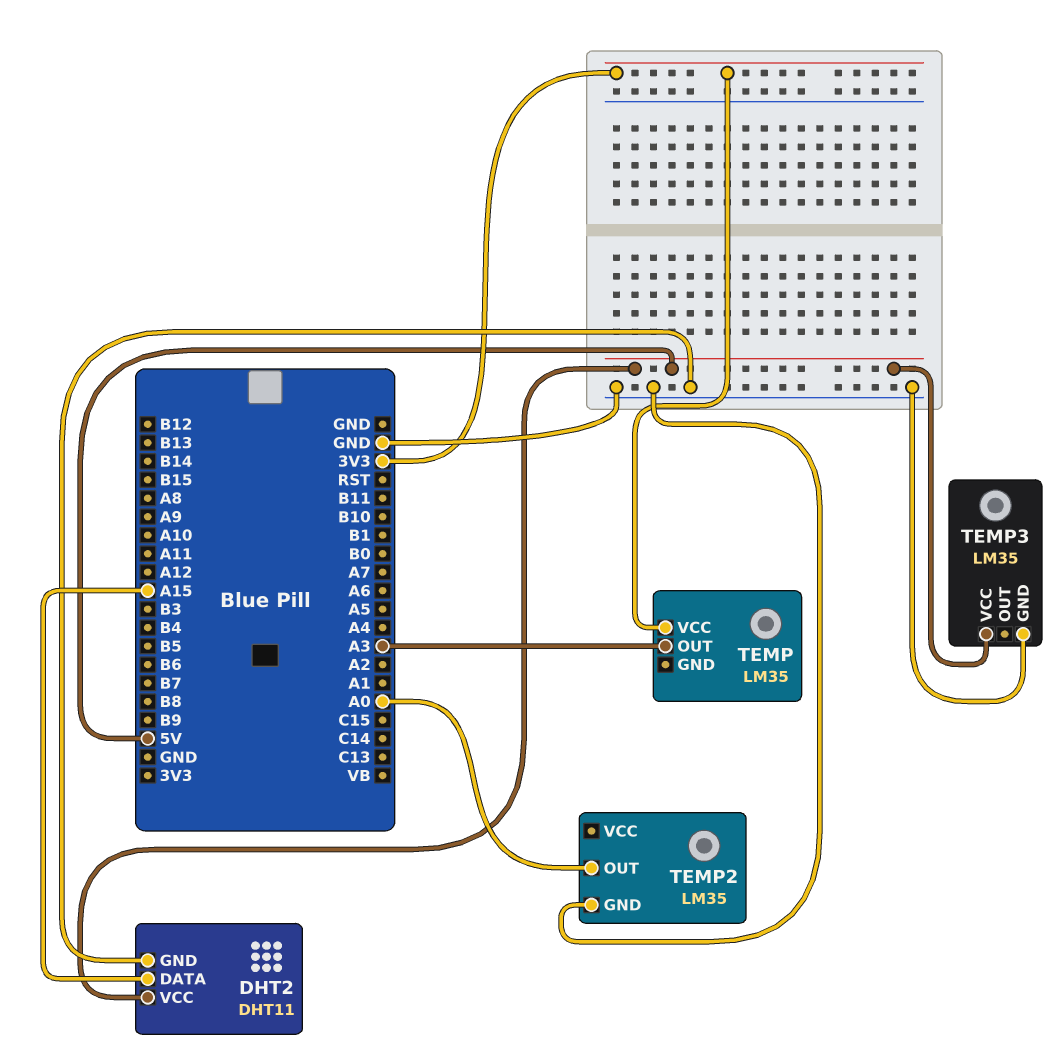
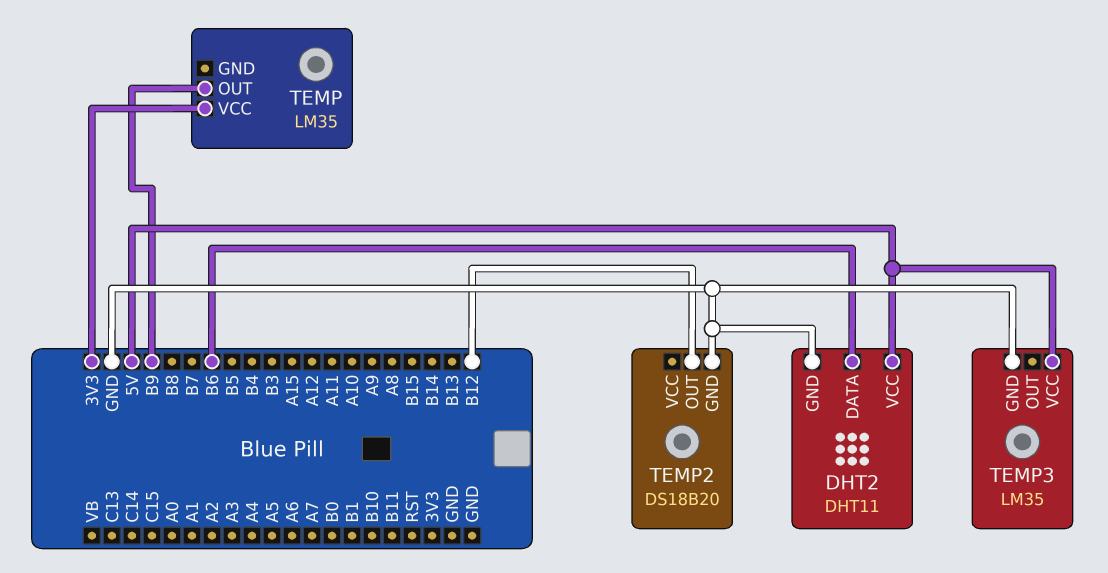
DHT2 pin DATA: A15 -> B6
TEMP pin OUT: A3 -> B9
TEMP2: LM35 -> DS18B20
TEMP2 pin OUT: A0 -> B12

